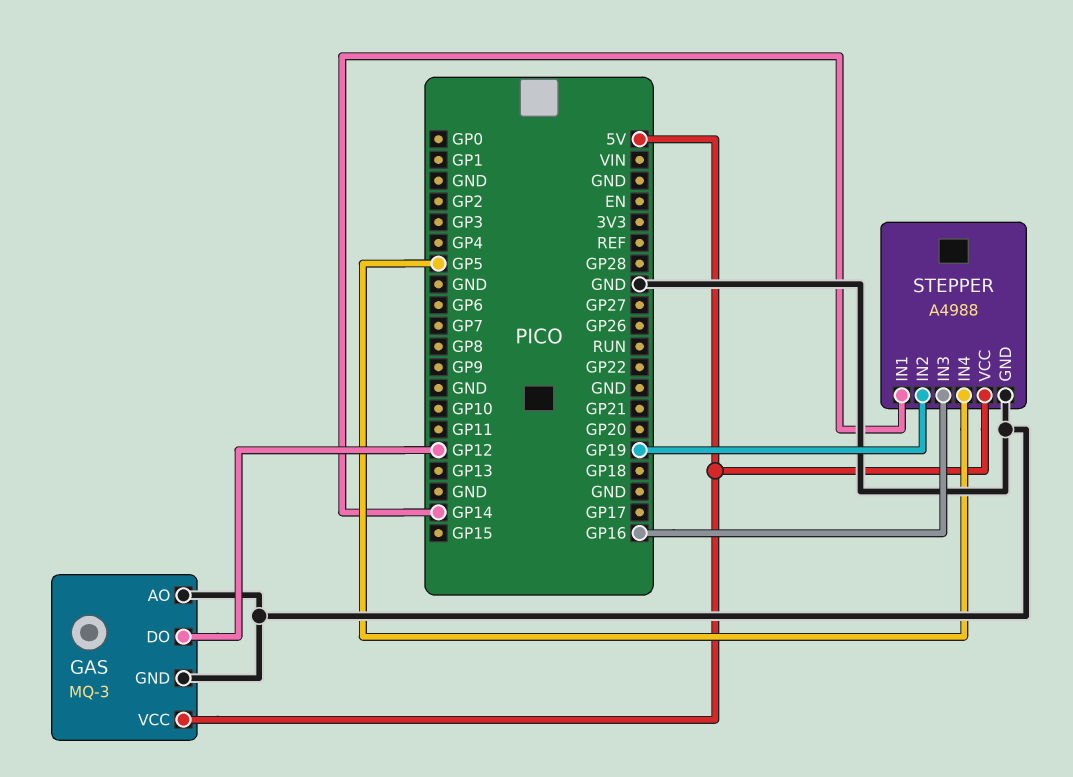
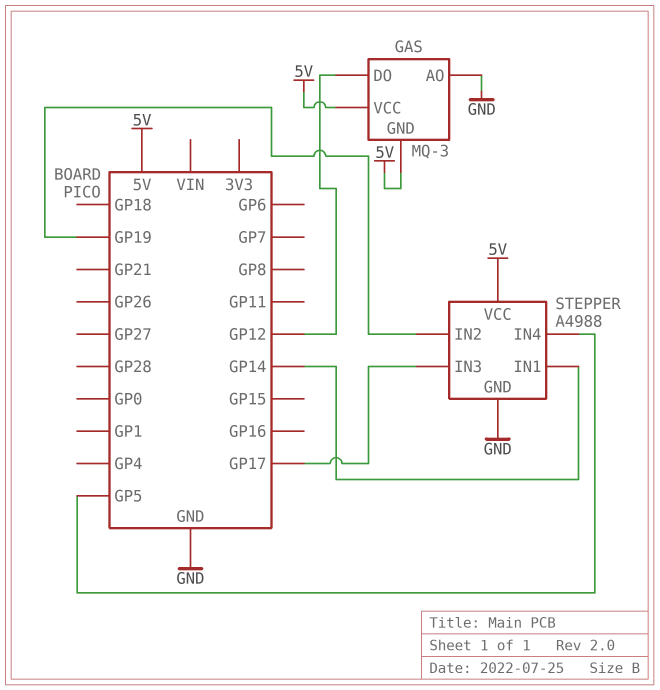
GAS pin GND: GND -> 5V
STEPPER pin IN3: GP16 -> GP17

